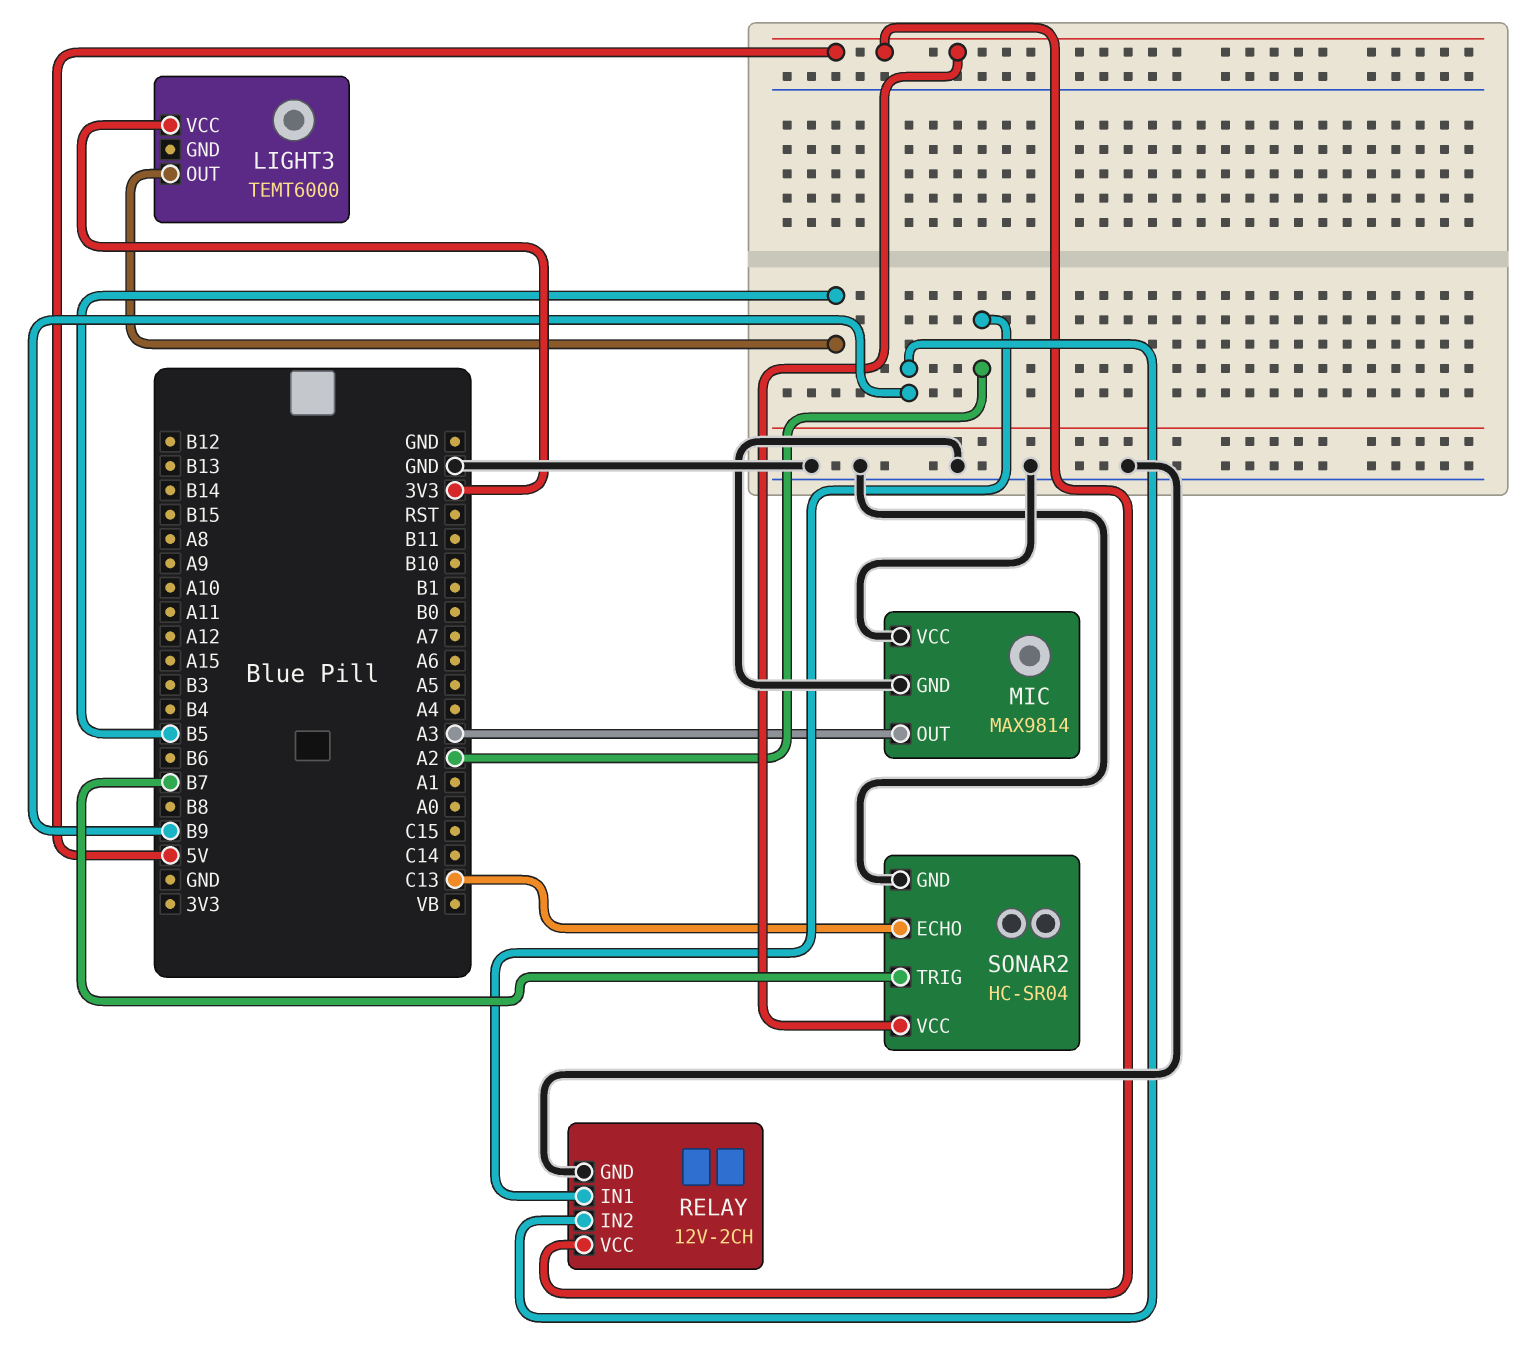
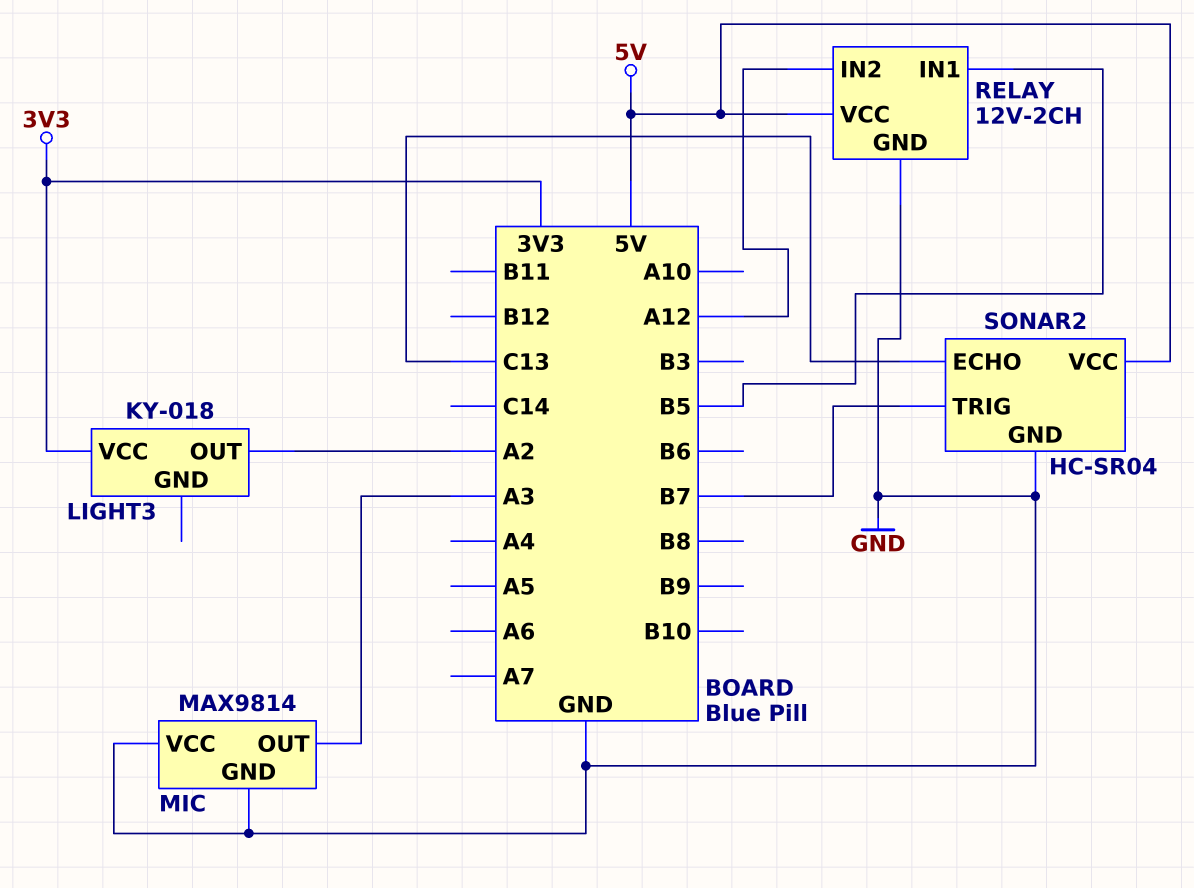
LIGHT3: TEMT6000 -> KY-018
LIGHT3 pin OUT: B5 -> A2
RELAY pin IN1: A2 -> B5
RELAY pin IN2: B9 -> A12

